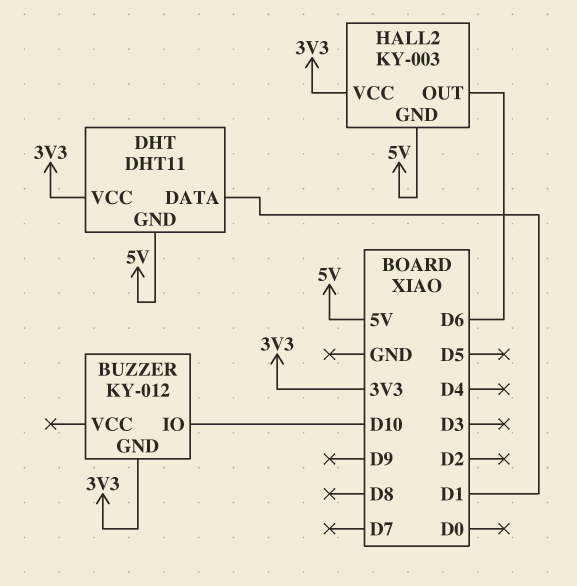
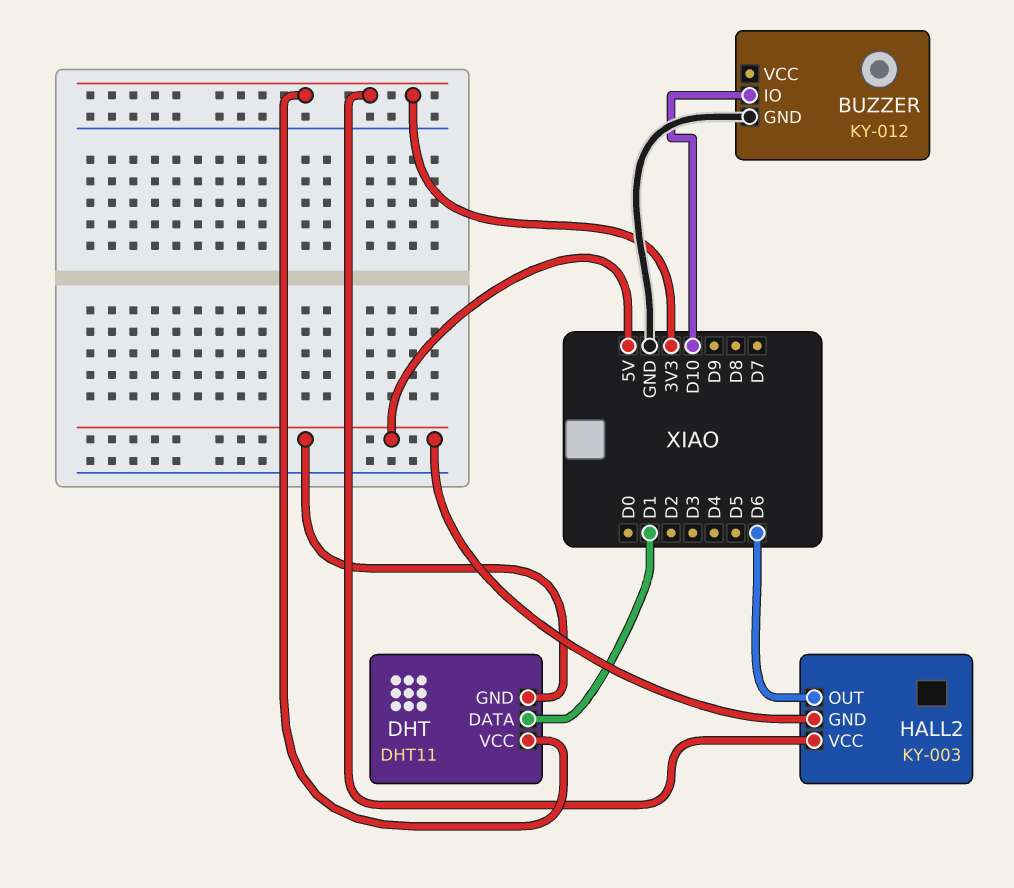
BUZZER pin GND: 3V3 -> GND

